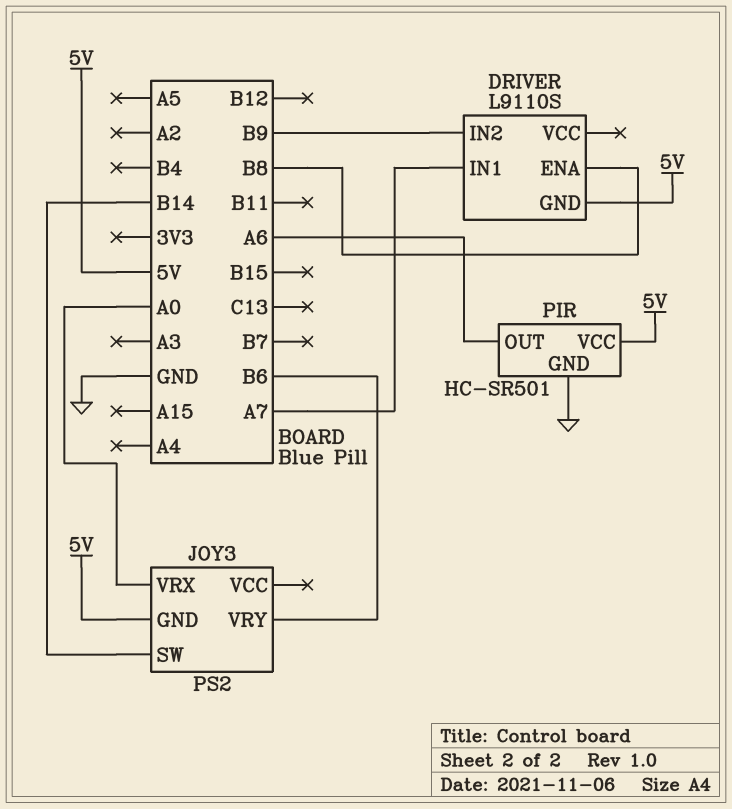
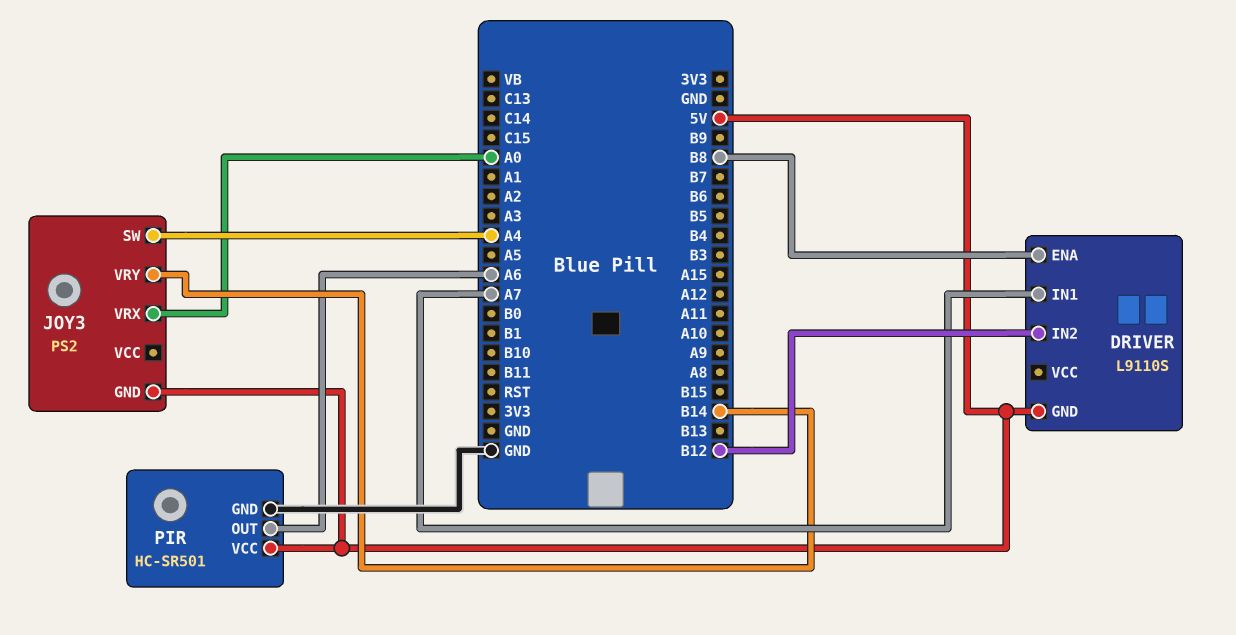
DRIVER pin IN2: B9 -> B12
JOY3 pin SW: B14 -> A4
JOY3 pin VRY: B6 -> B14

